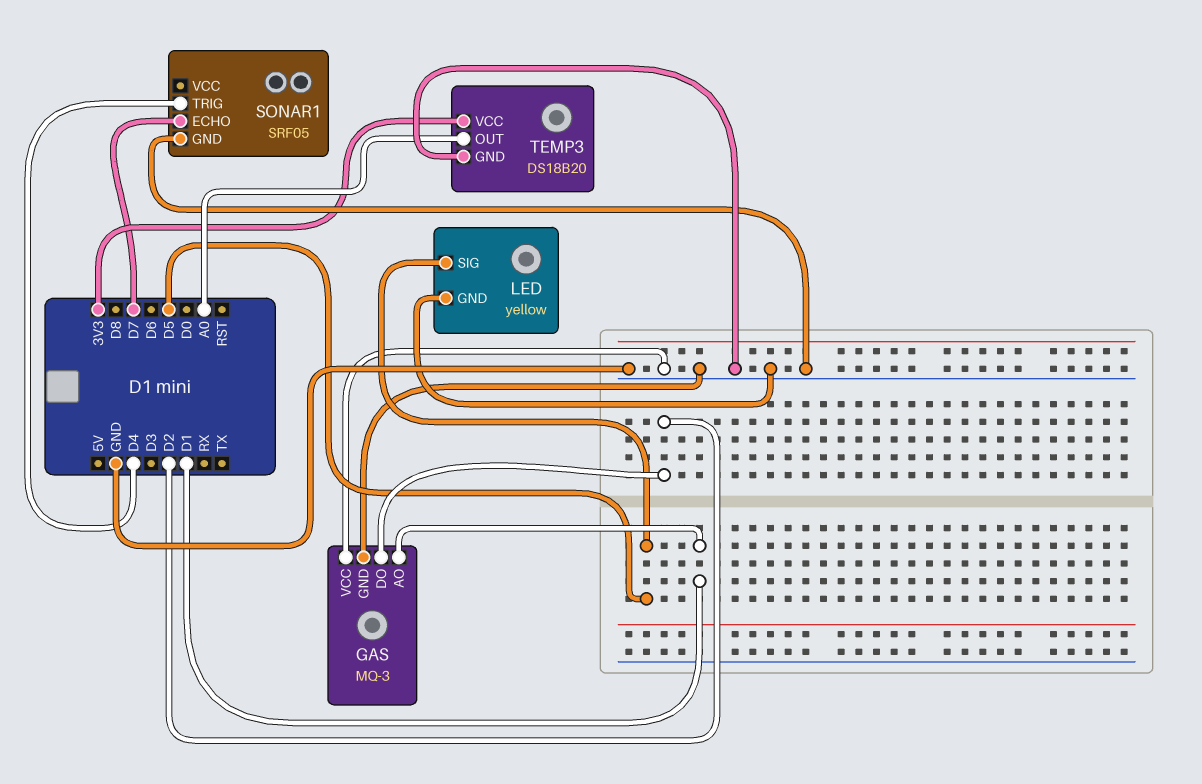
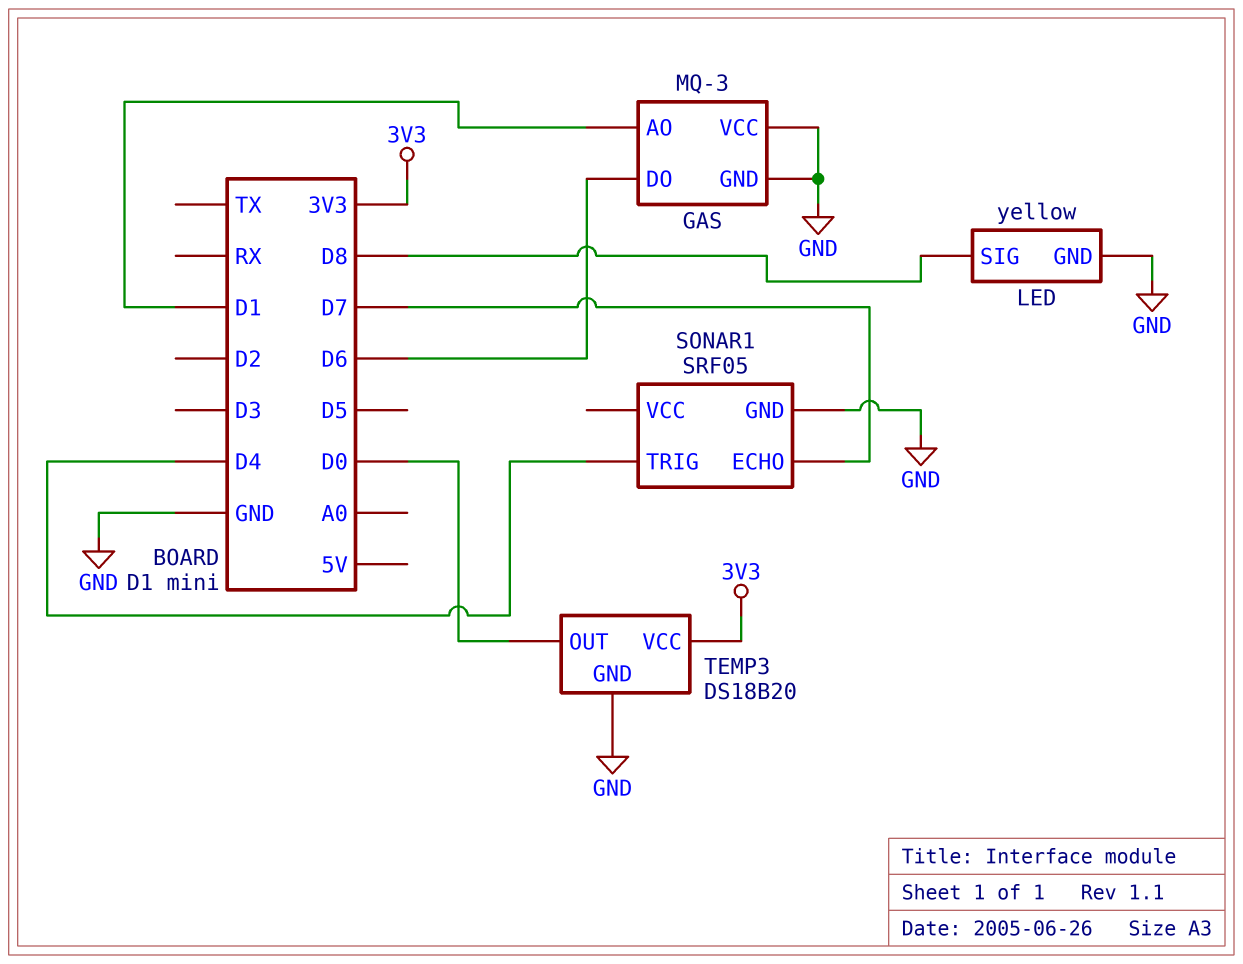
GAS pin DO: D2 -> D6
LED pin SIG: D5 -> D8
TEMP3 pin OUT: A0 -> D0

